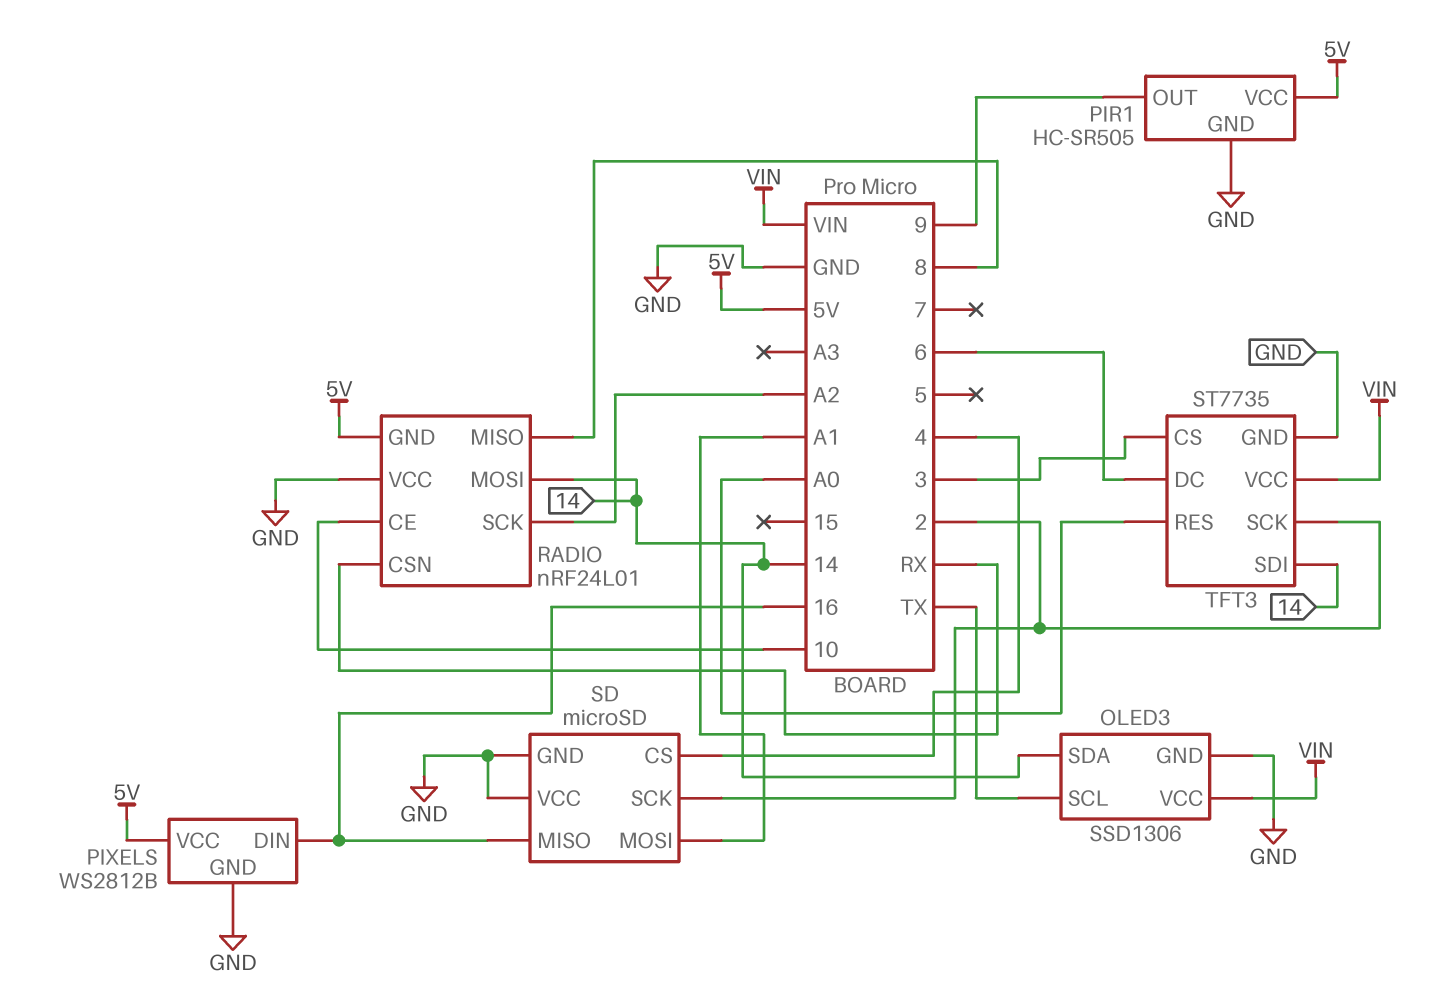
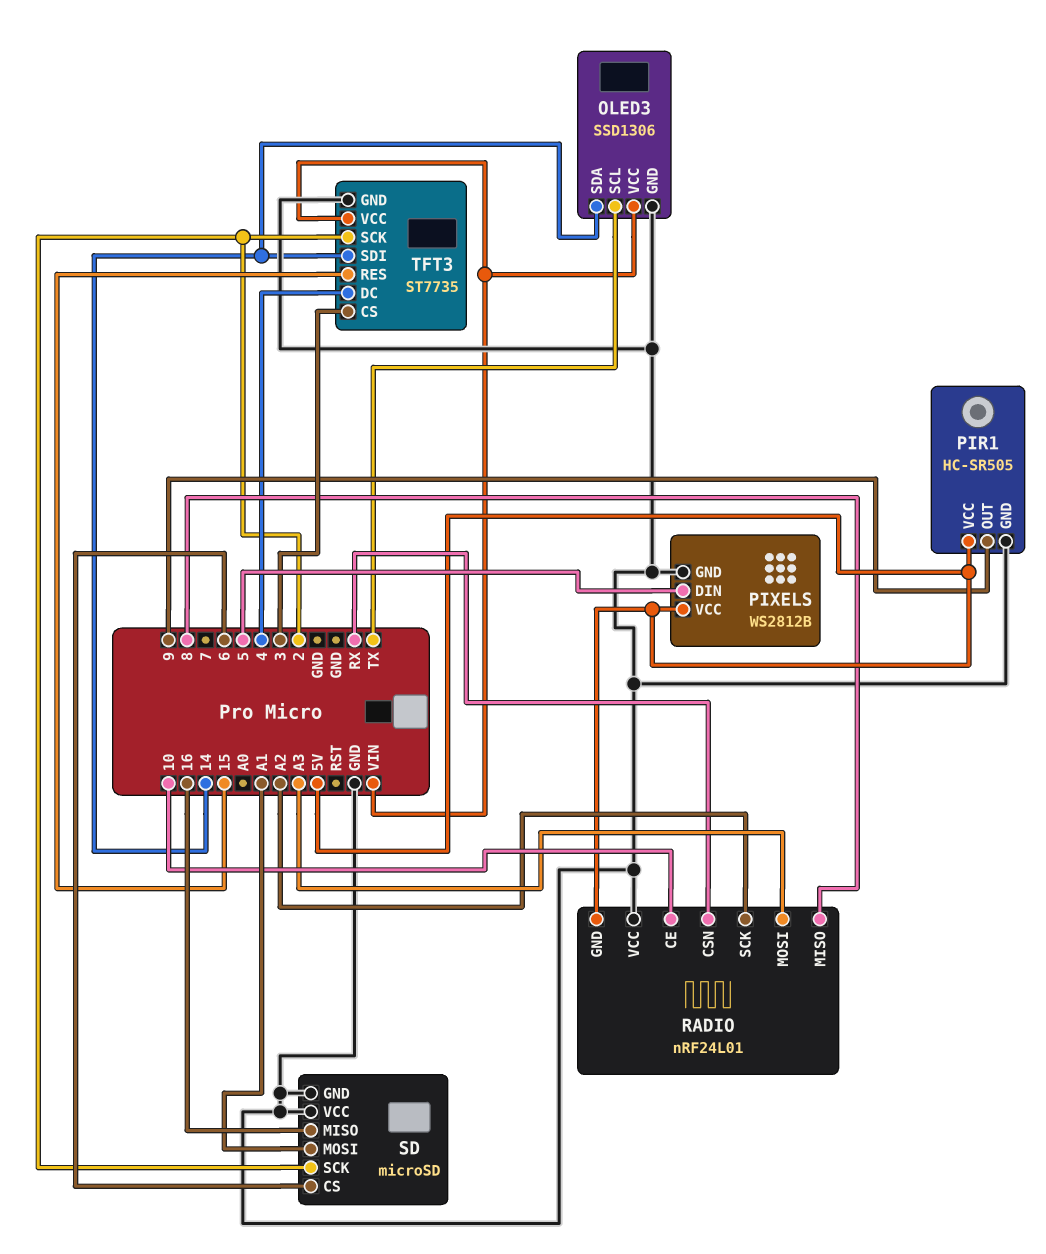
PIXELS pin DIN: 16 -> 5
RADIO pin MOSI: 14 -> A3
SD pin CS: 4 -> 6
TFT3 pin DC: 6 -> 4
TFT3 pin RES: A0 -> 15

